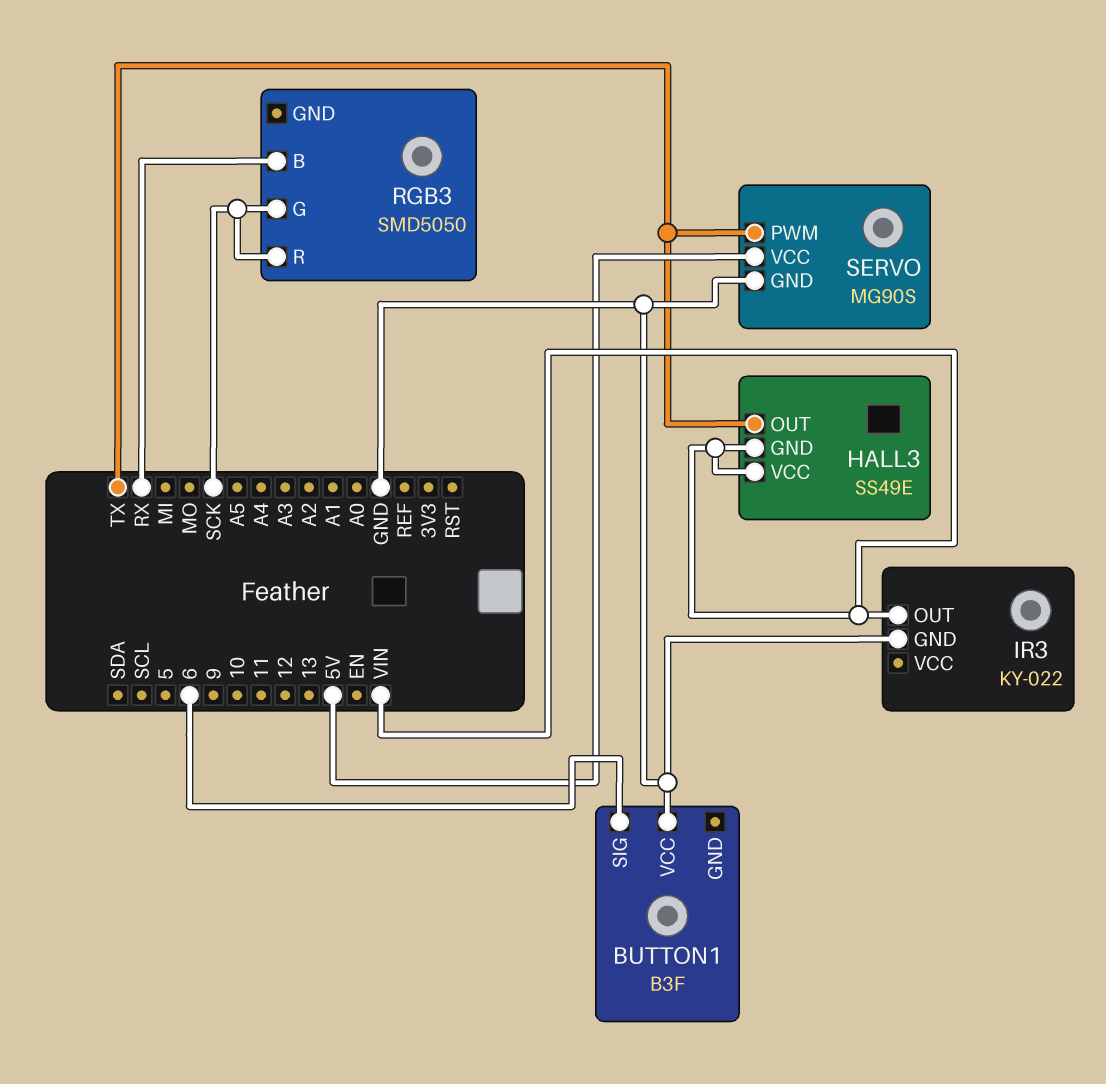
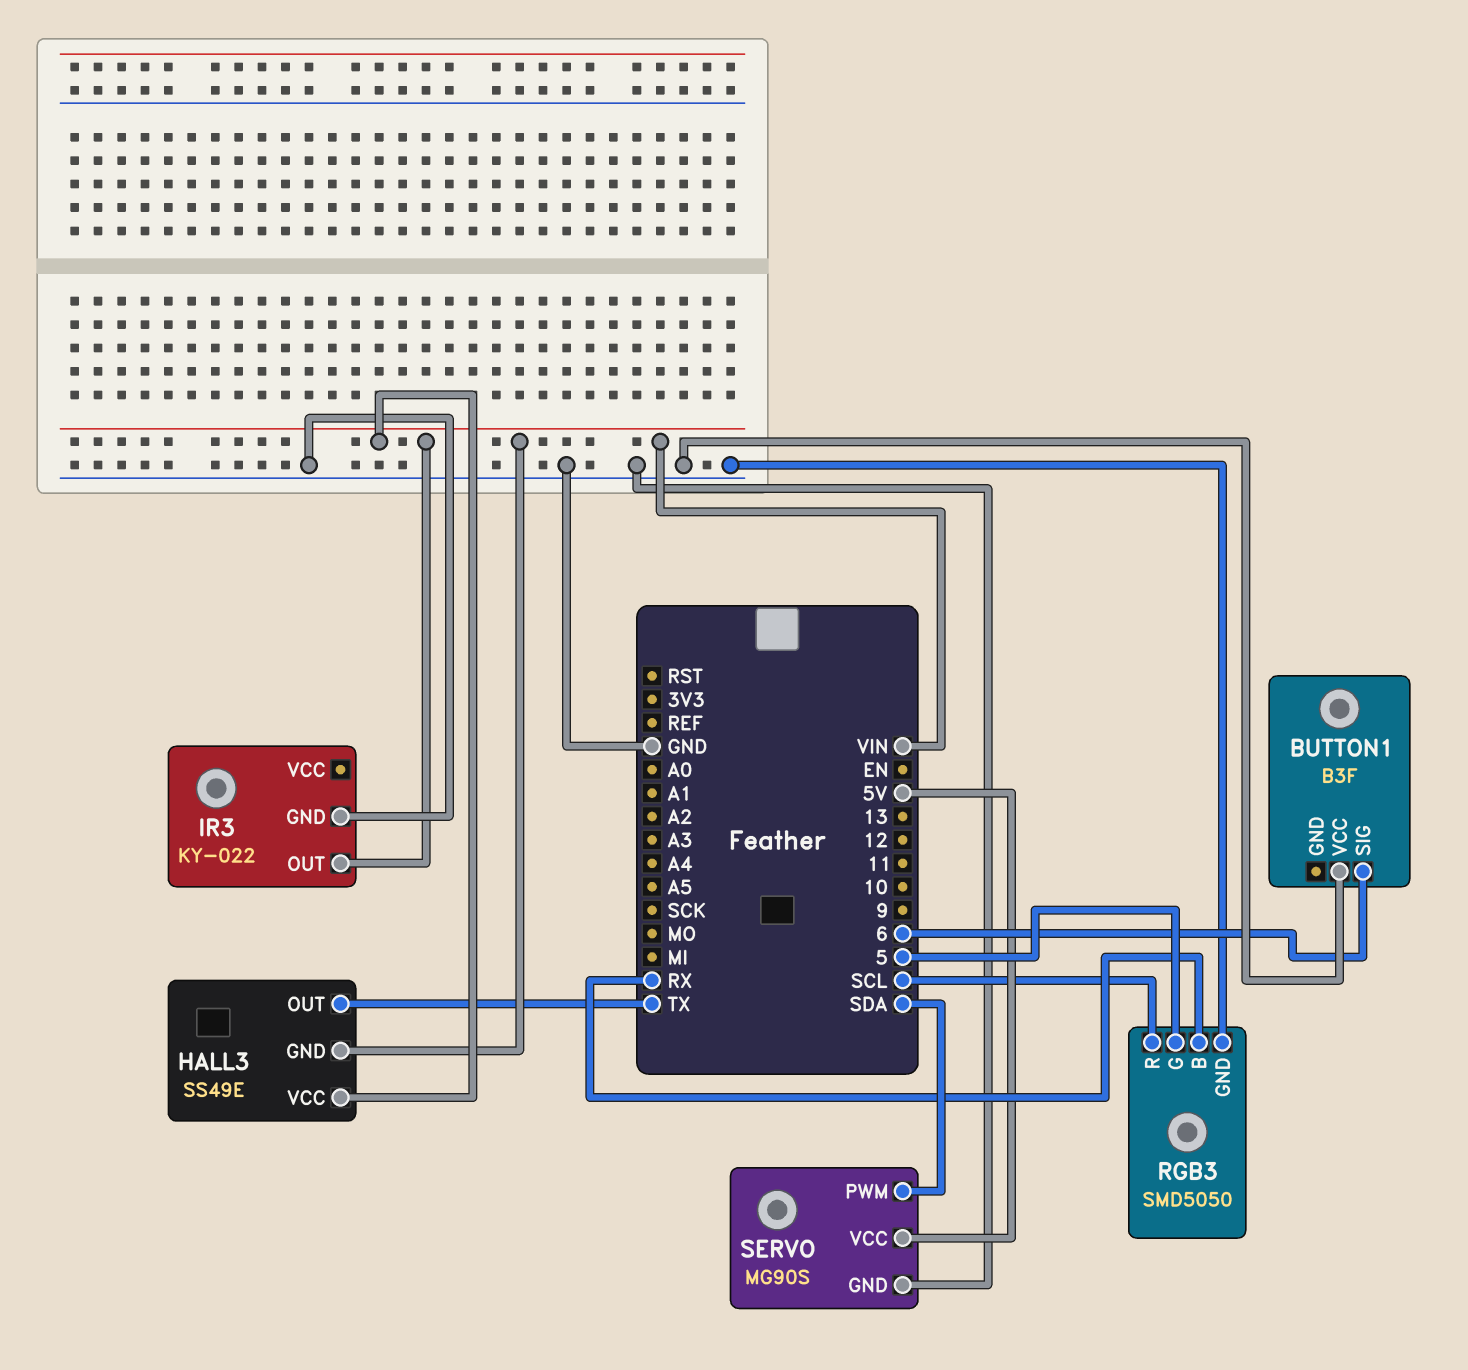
RGB3 pin G: SCK -> 5
RGB3 pin GND: none -> GND
RGB3 pin R: SCK -> SCL
SERVO pin PWM: TX -> SDA

